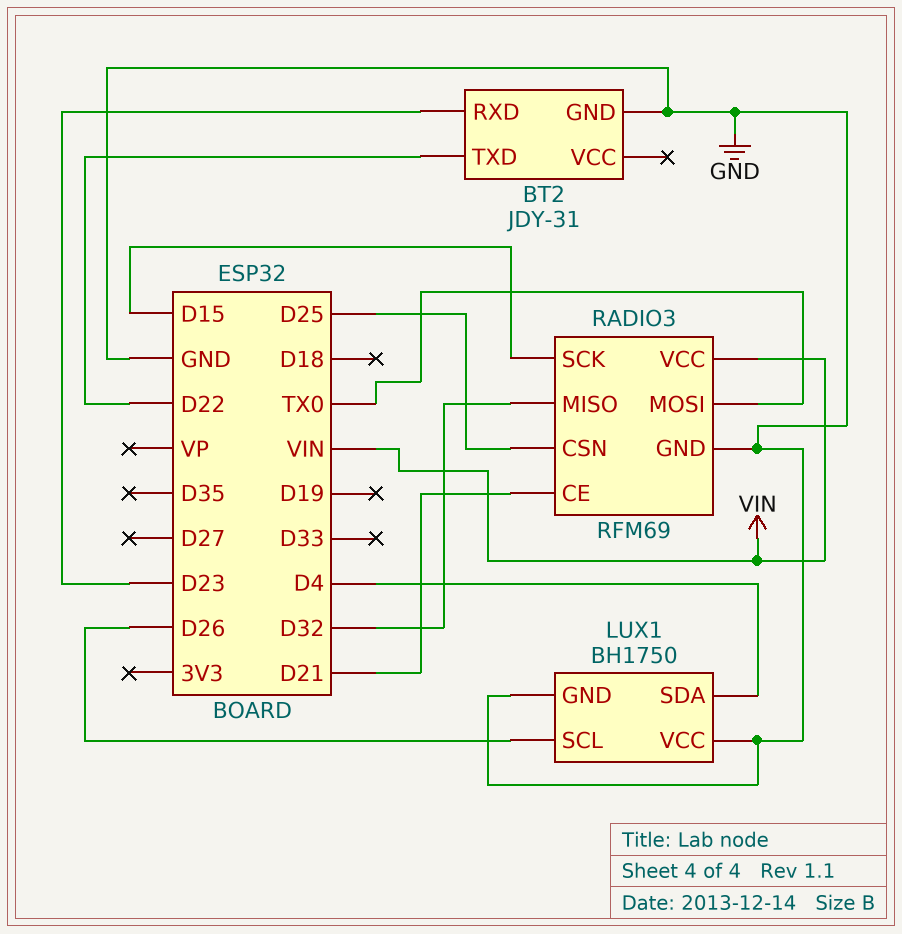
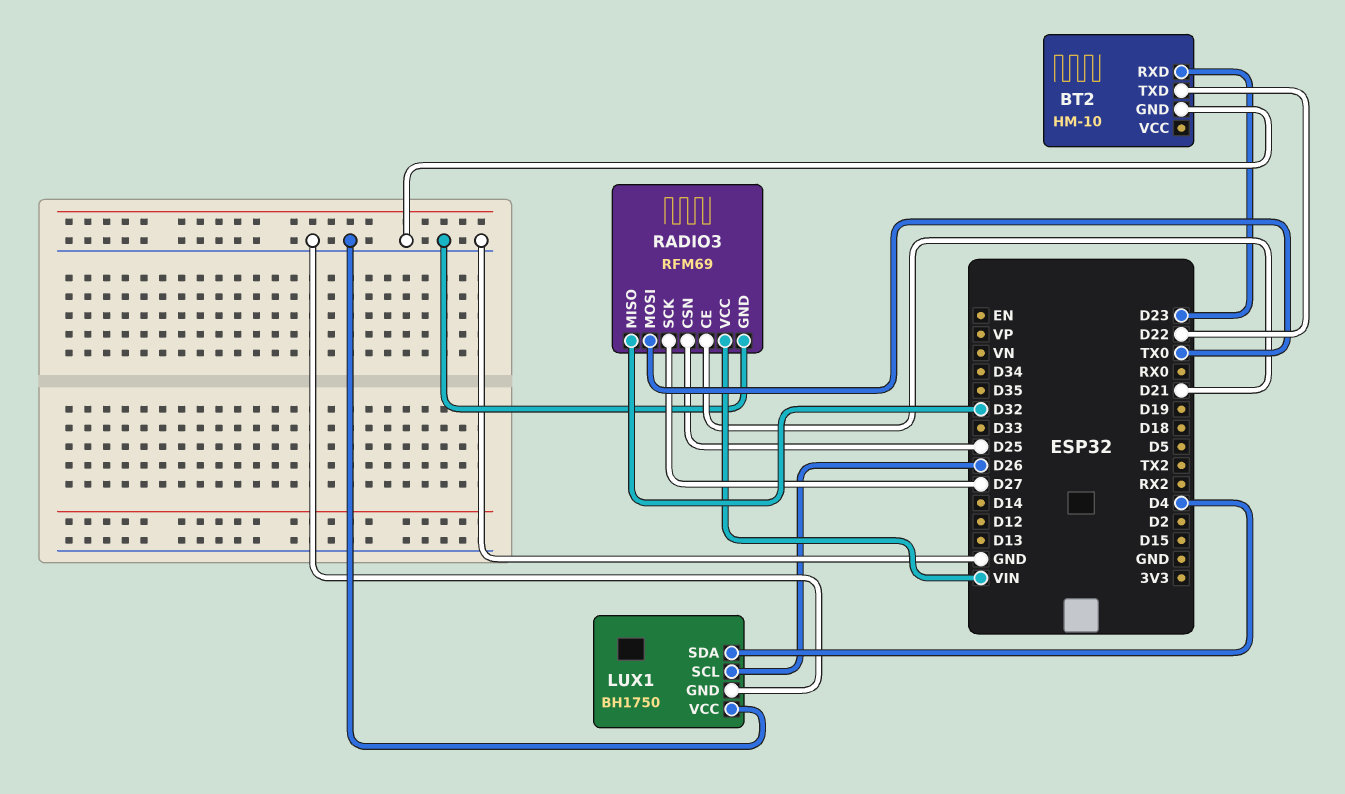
BT2: JDY-31 -> HM-10
RADIO3 pin SCK: D15 -> D27

